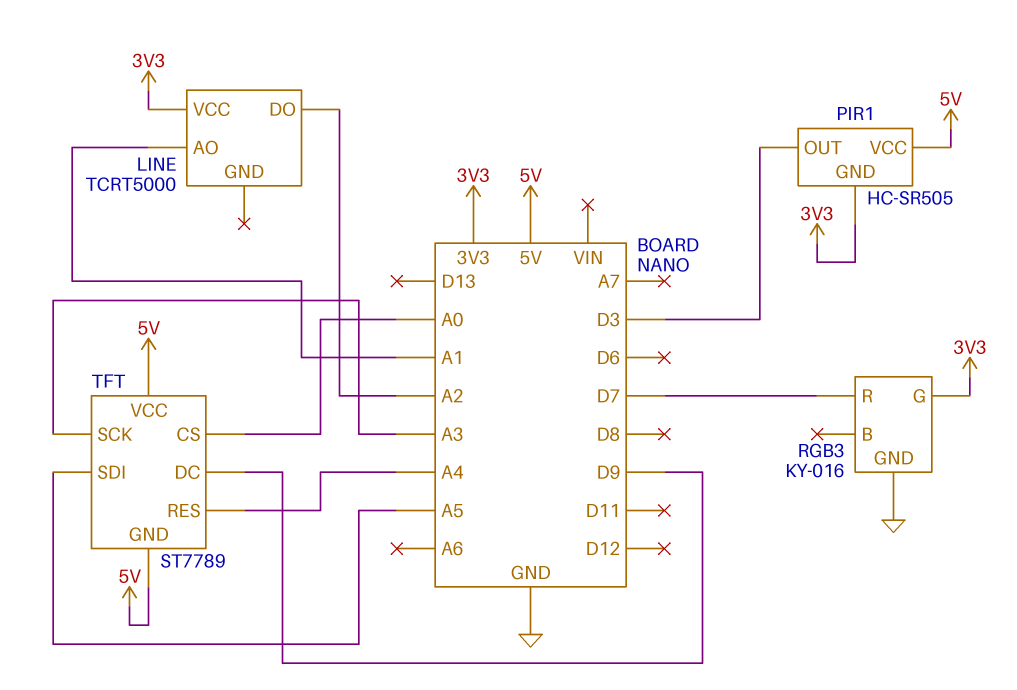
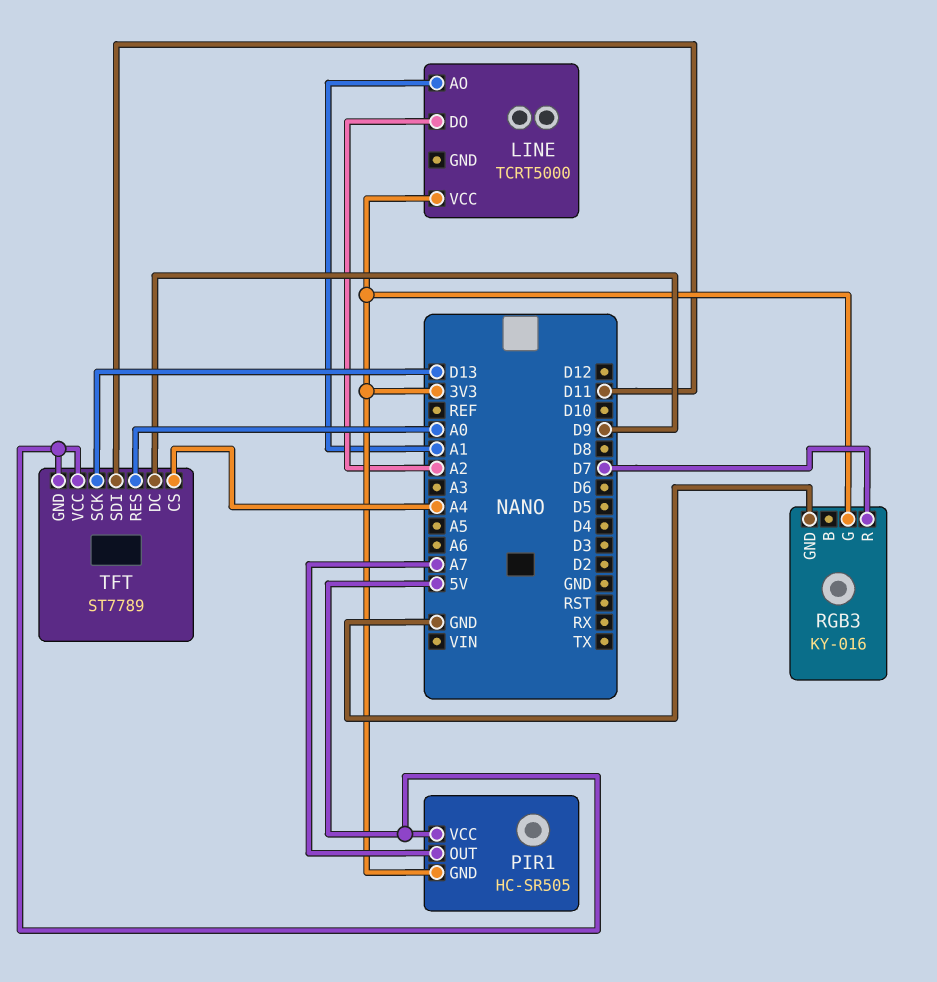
PIR1 pin OUT: D3 -> A7
TFT pin CS: A0 -> A4
TFT pin RES: A4 -> A0
TFT pin SCK: A3 -> D13
TFT pin SDI: A5 -> D11

